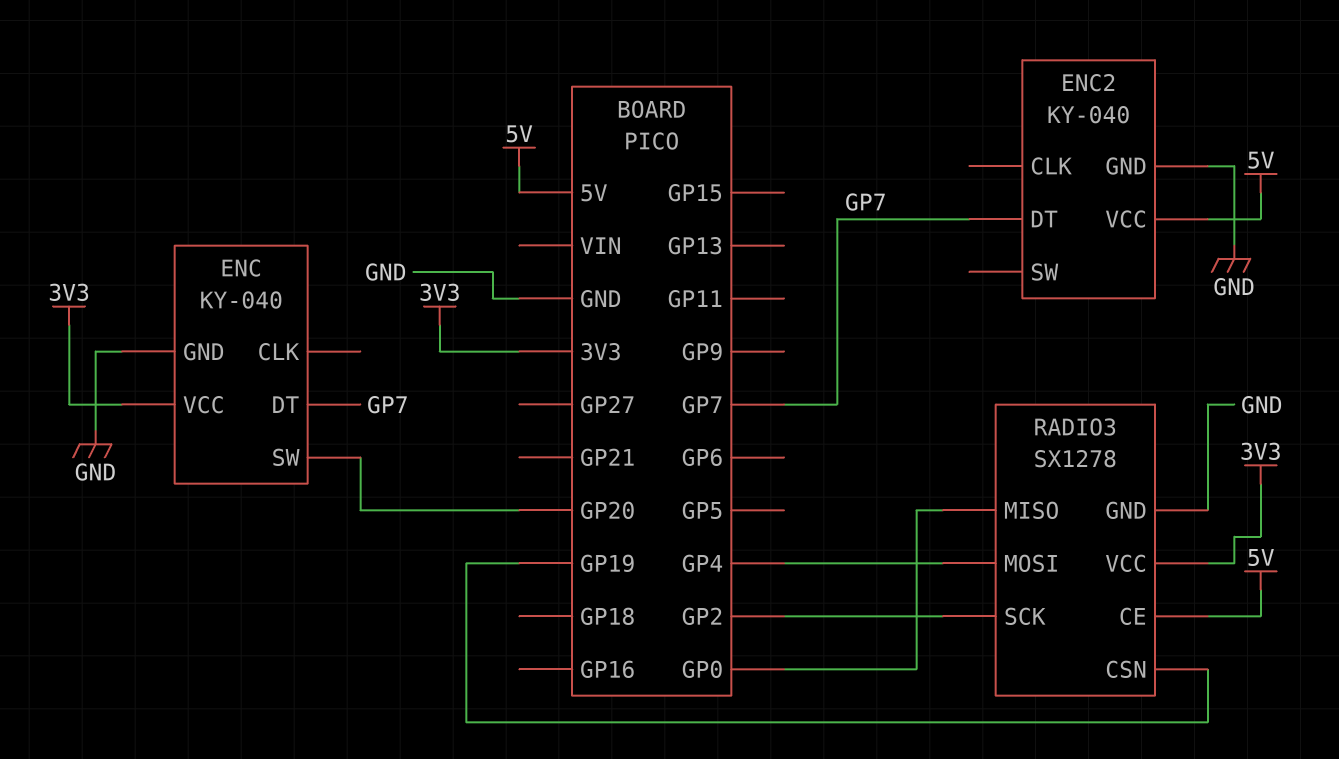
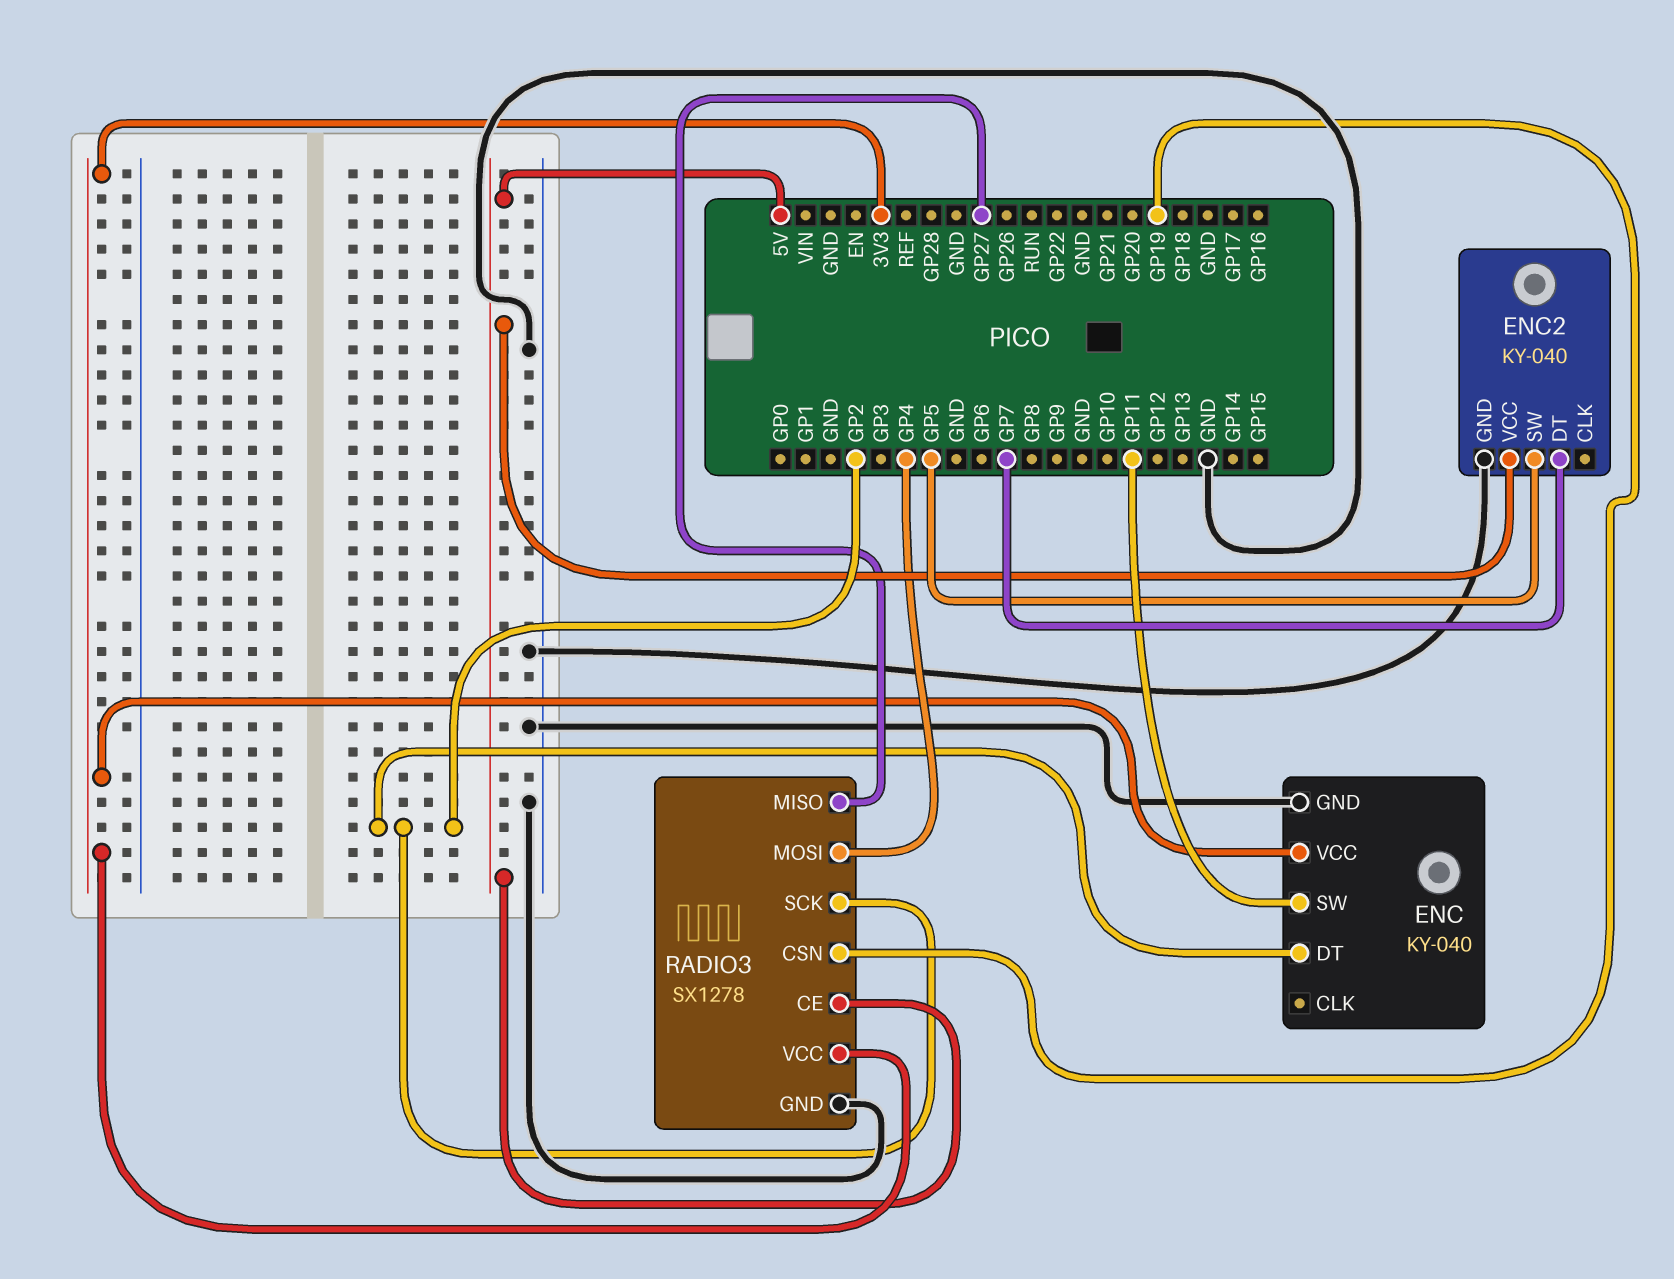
ENC pin DT: GP7 -> GP2
ENC pin SW: GP20 -> GP11
ENC2 pin SW: none -> GP5
RADIO3 pin MISO: GP0 -> GP27

